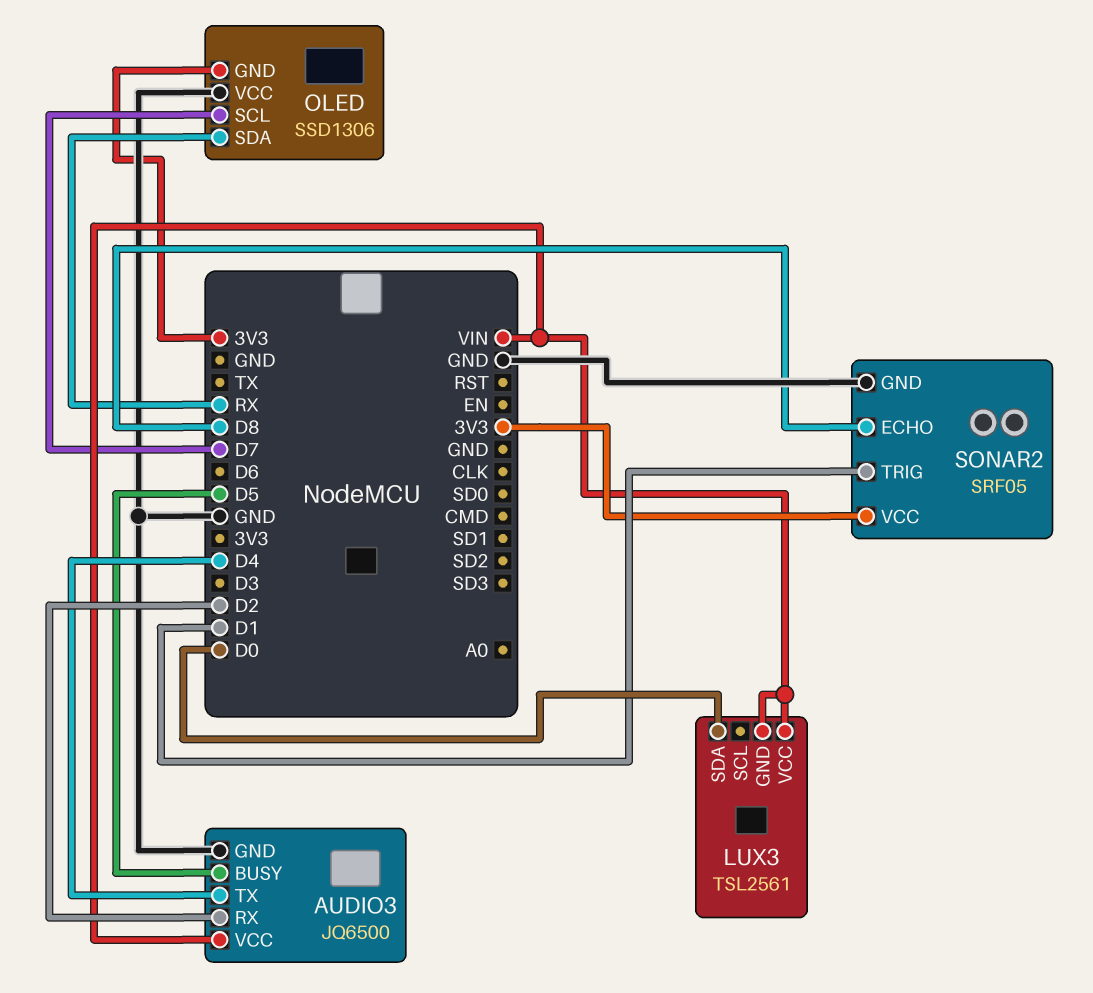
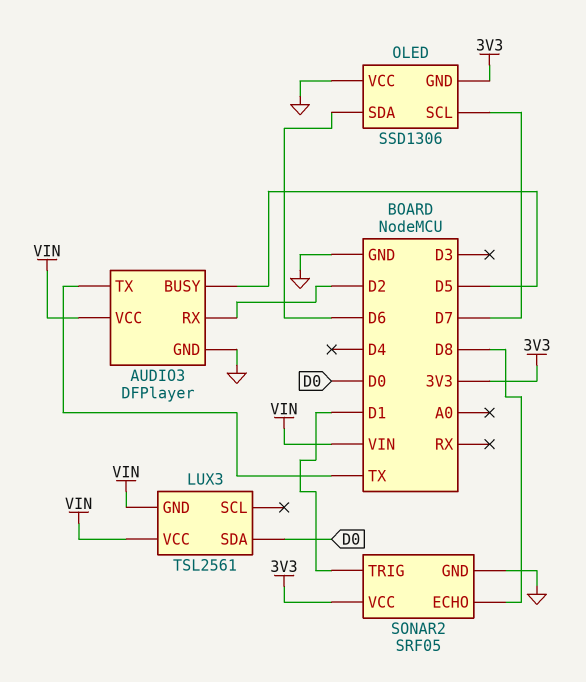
AUDIO3: JQ6500 -> DFPlayer
AUDIO3 pin TX: D4 -> TX
OLED pin SDA: RX -> D6

